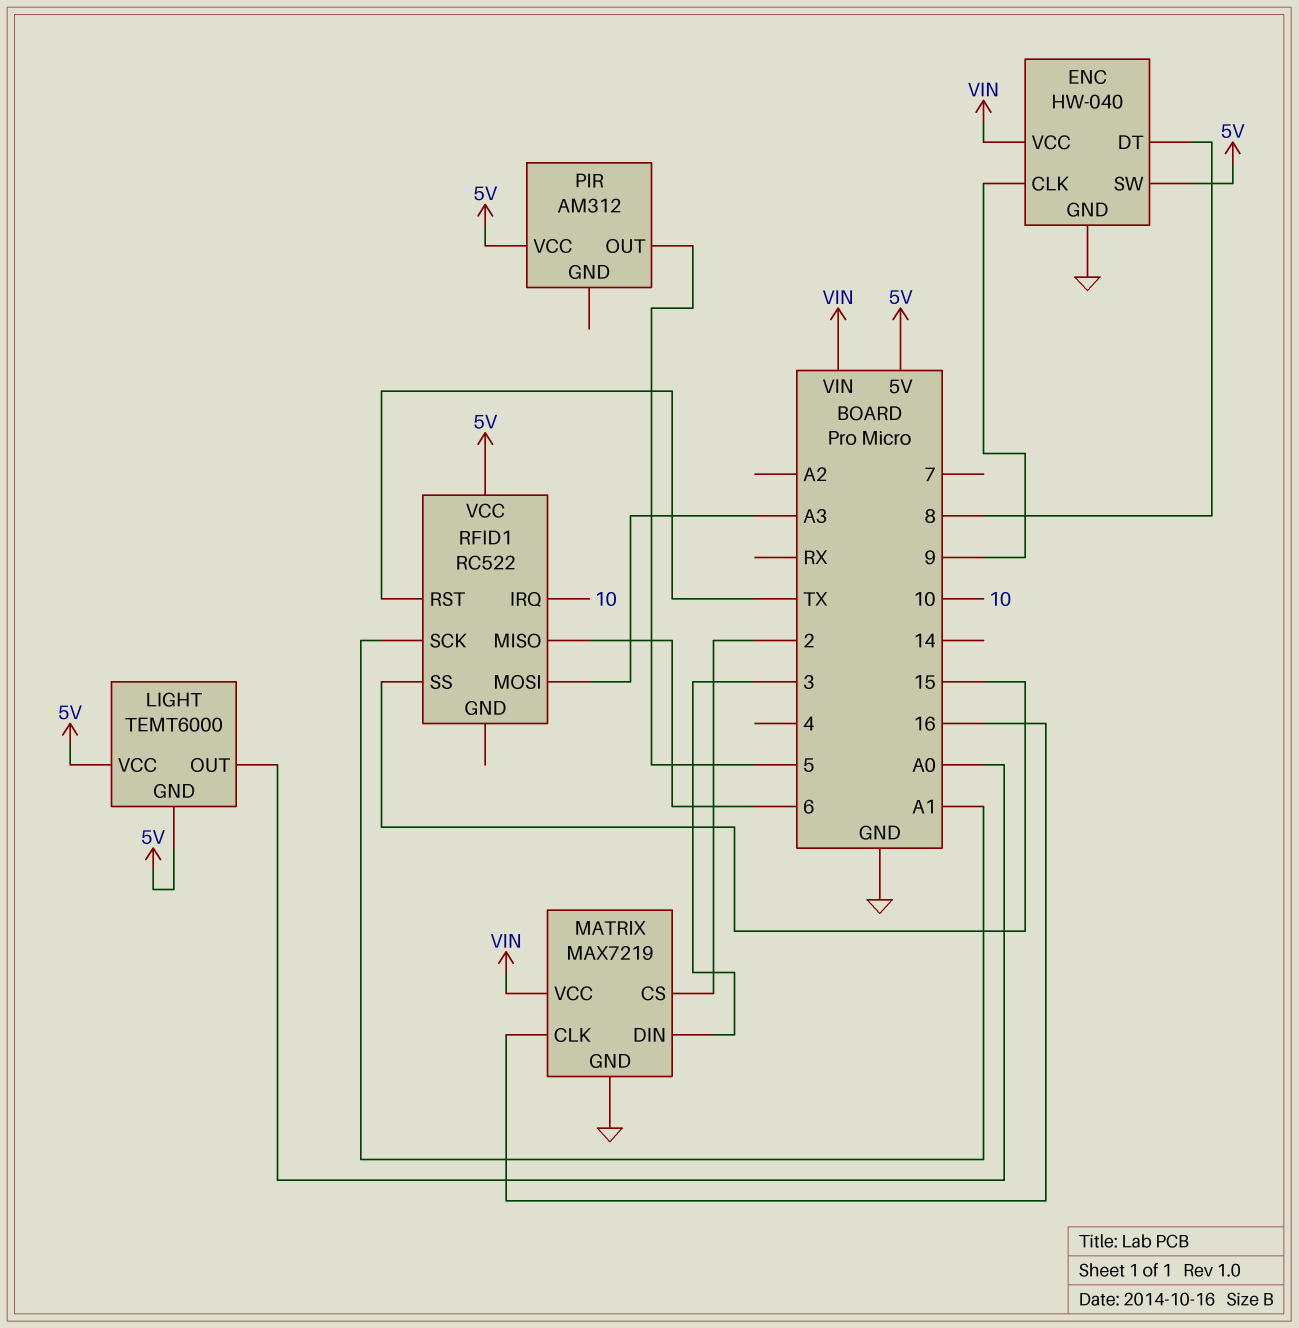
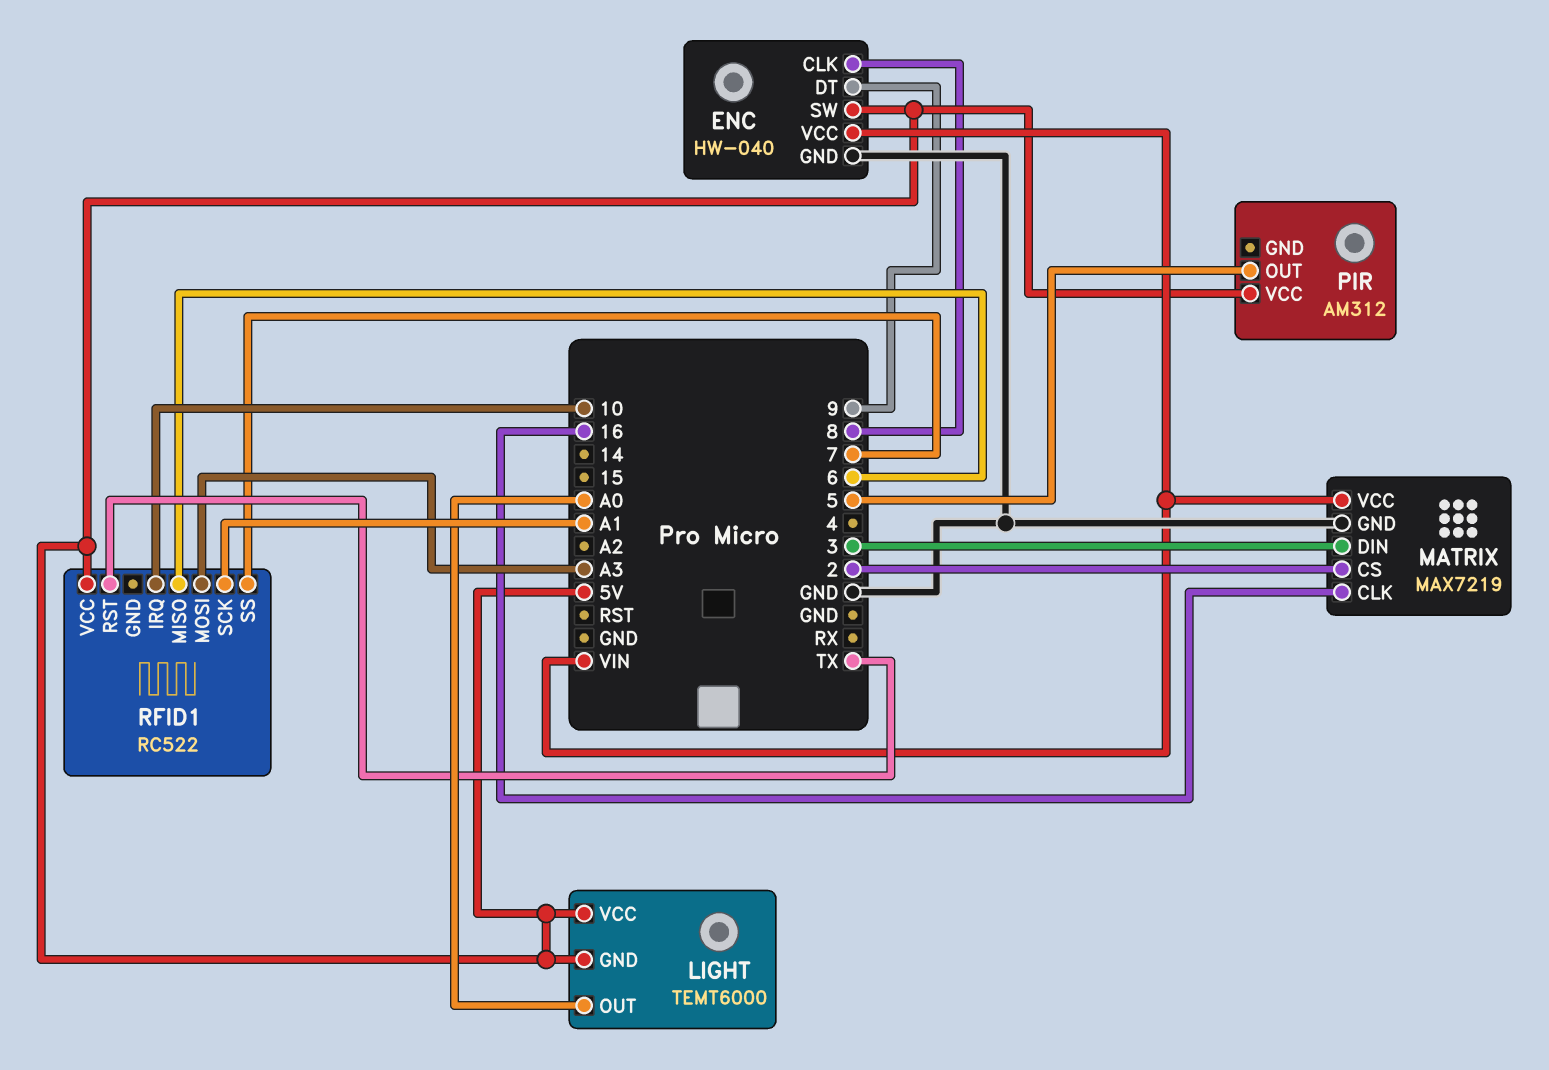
ENC pin CLK: 9 -> 8
ENC pin DT: 8 -> 9
RFID1 pin SS: 15 -> 7

